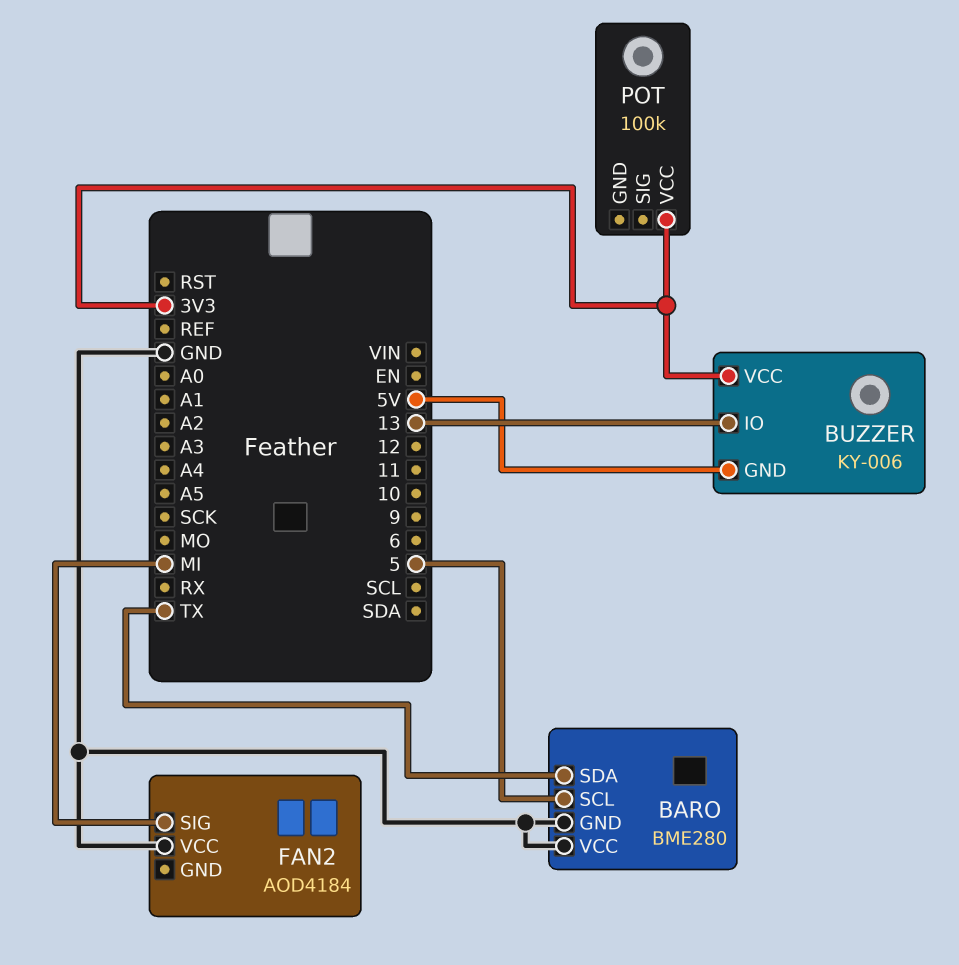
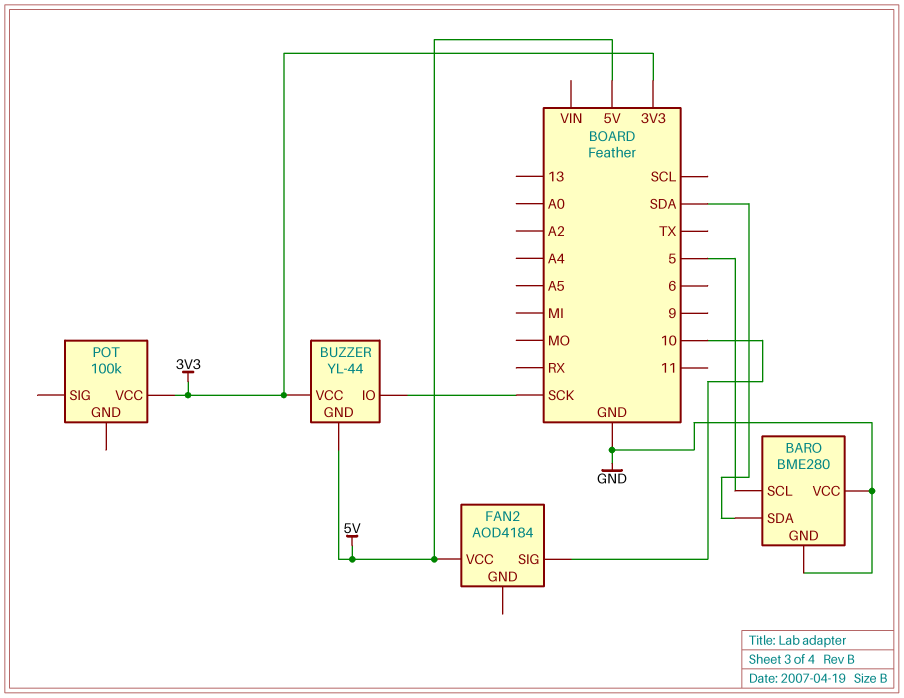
BARO pin SDA: TX -> SDA
BUZZER: KY-006 -> YL-44
BUZZER pin IO: 13 -> SCK
FAN2 pin SIG: MI -> 10
FAN2 pin VCC: GND -> 5V

